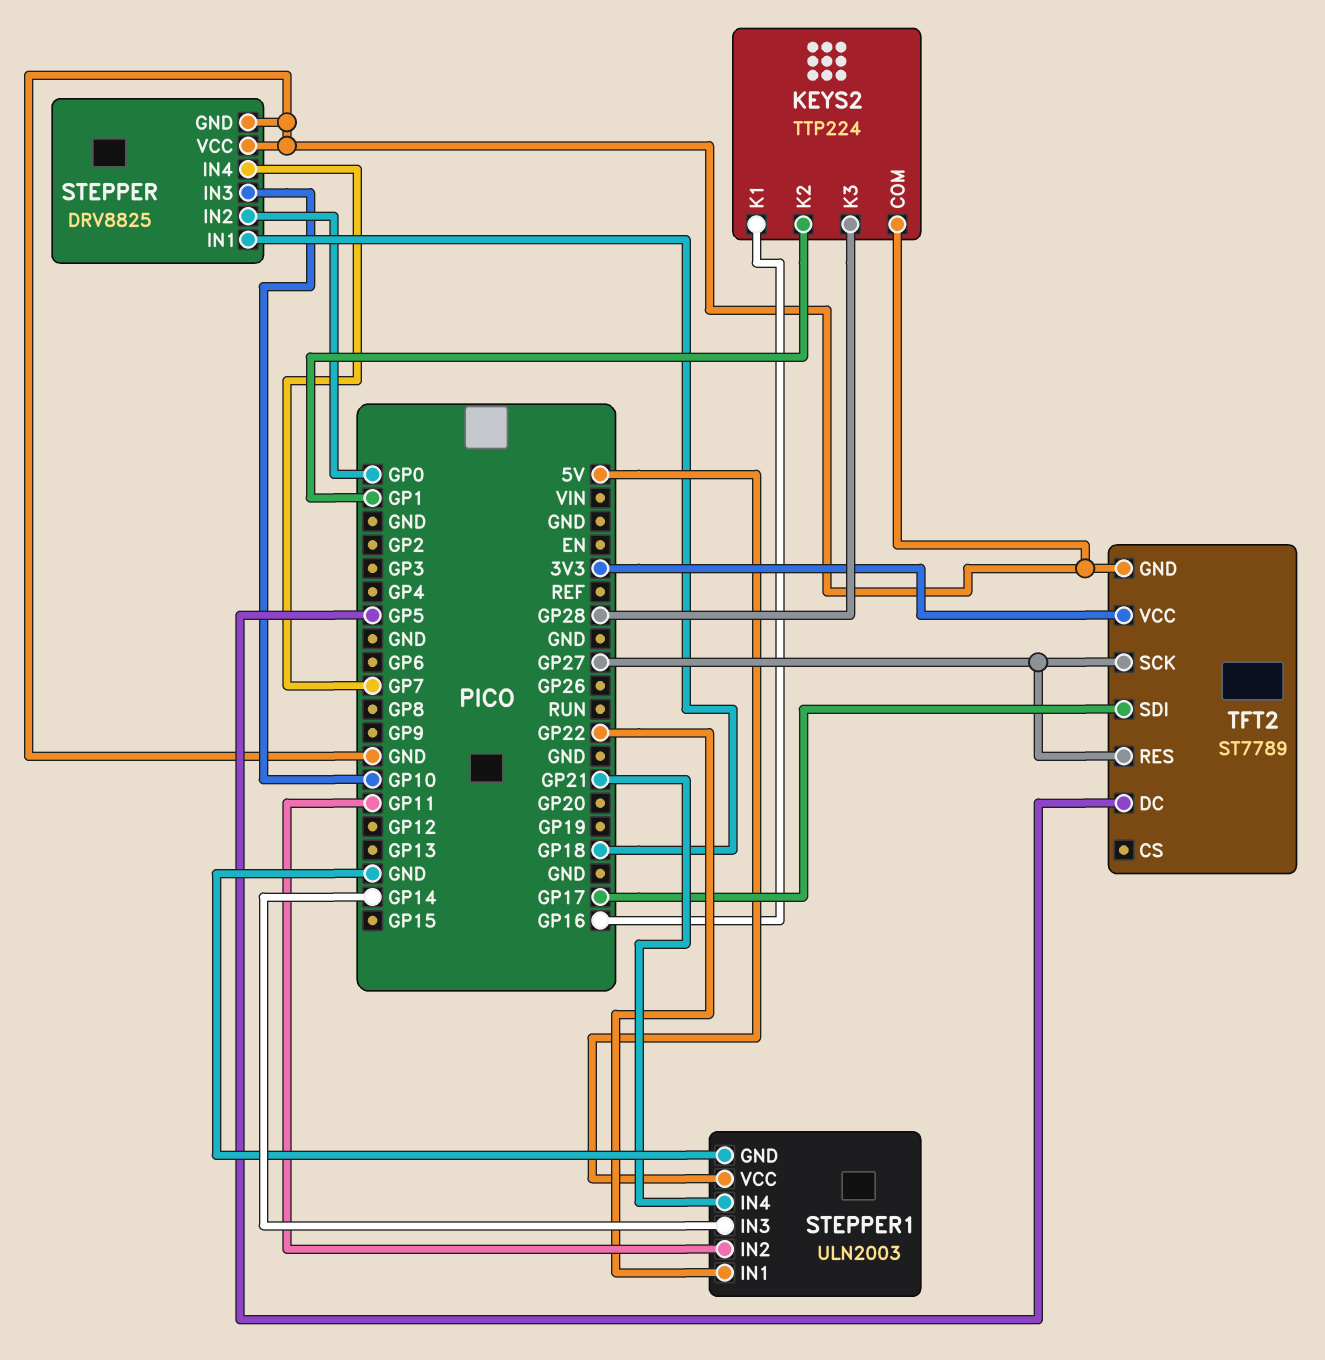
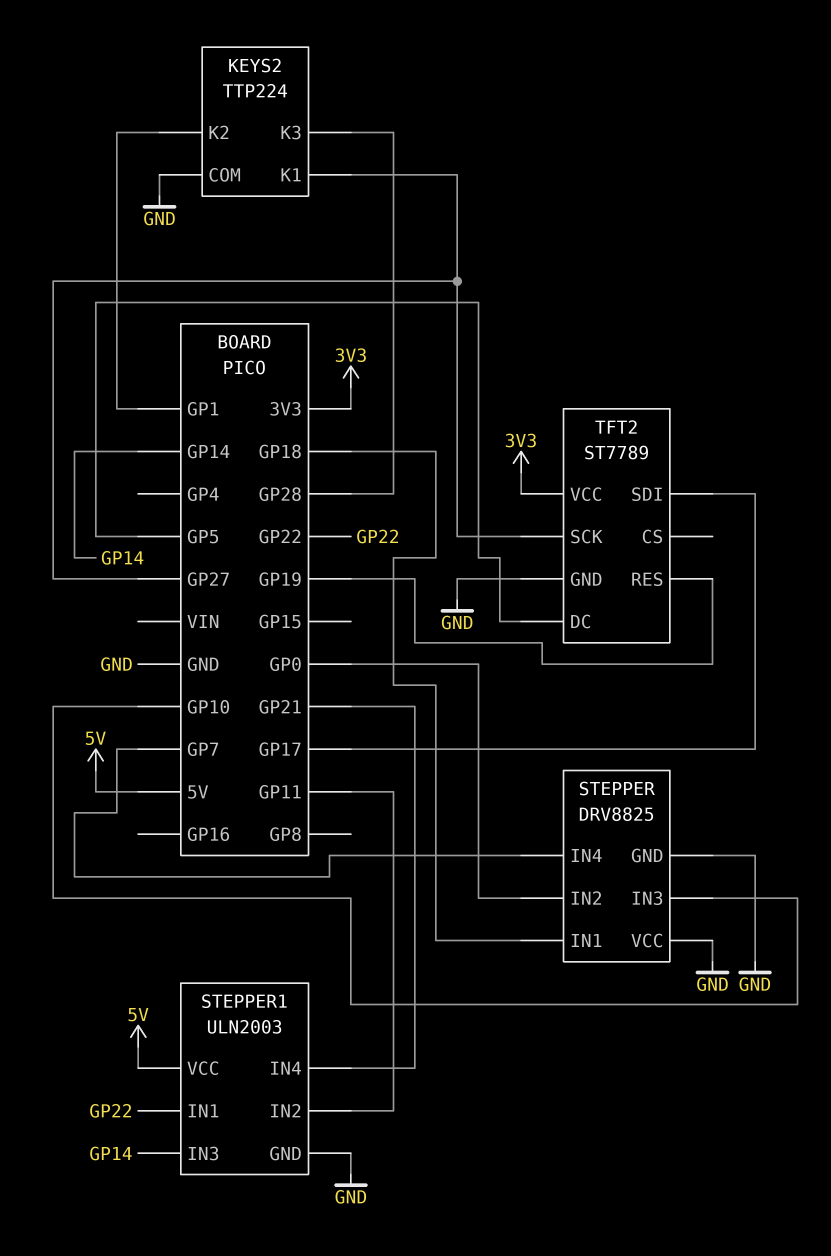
KEYS2 pin K1: GP16 -> GP27
TFT2 pin RES: GP27 -> GP19

